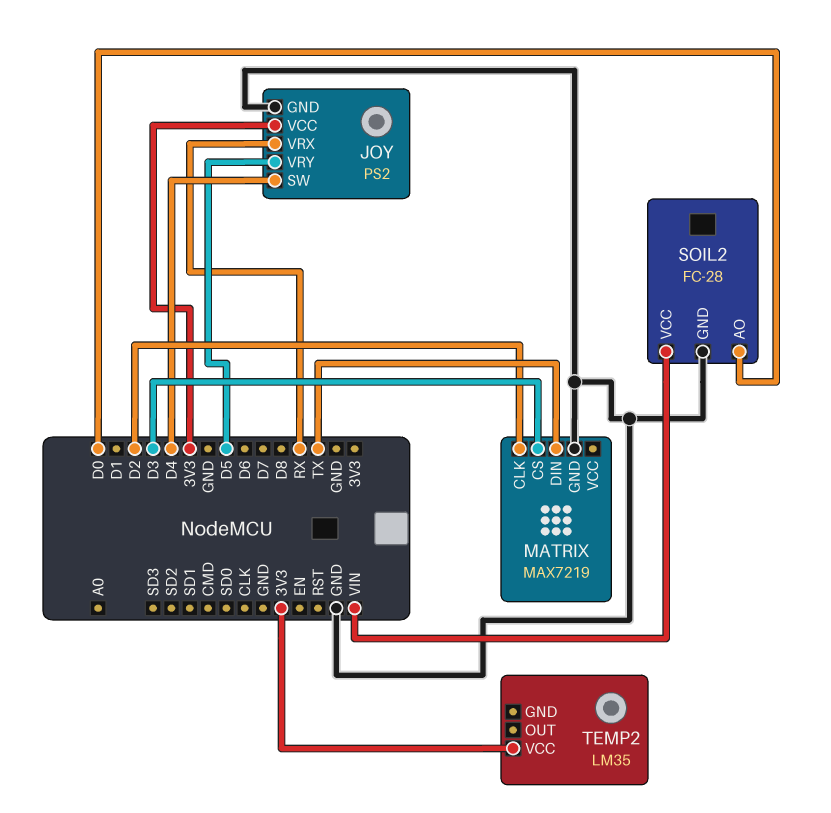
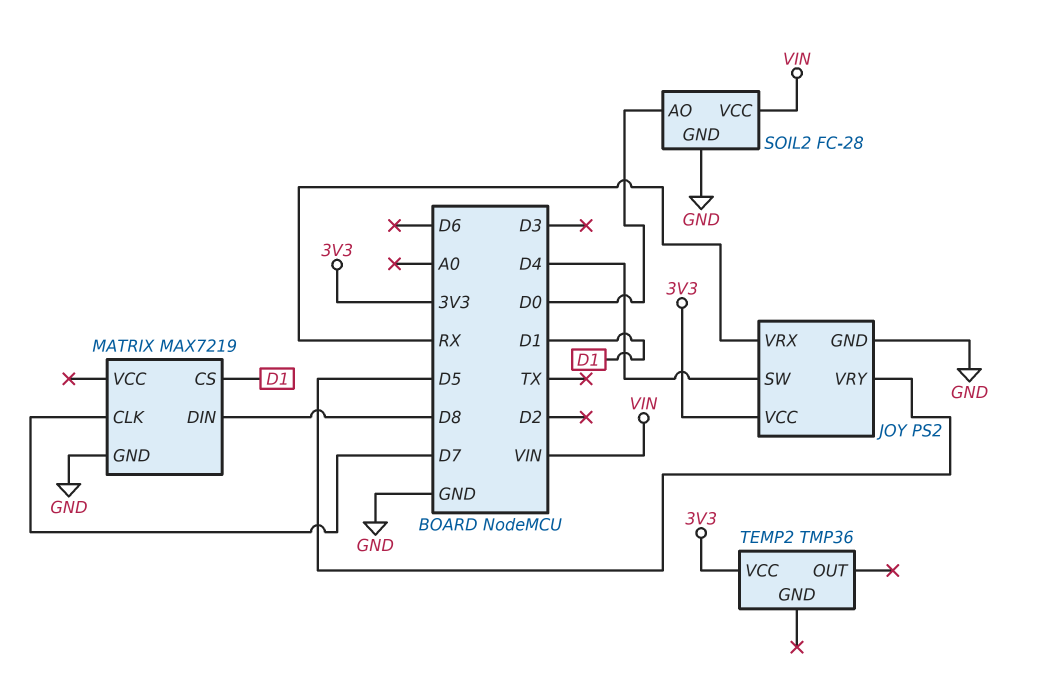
MATRIX pin CLK: D2 -> D7
MATRIX pin CS: D3 -> D1
MATRIX pin DIN: TX -> D8
TEMP2: LM35 -> TMP36

